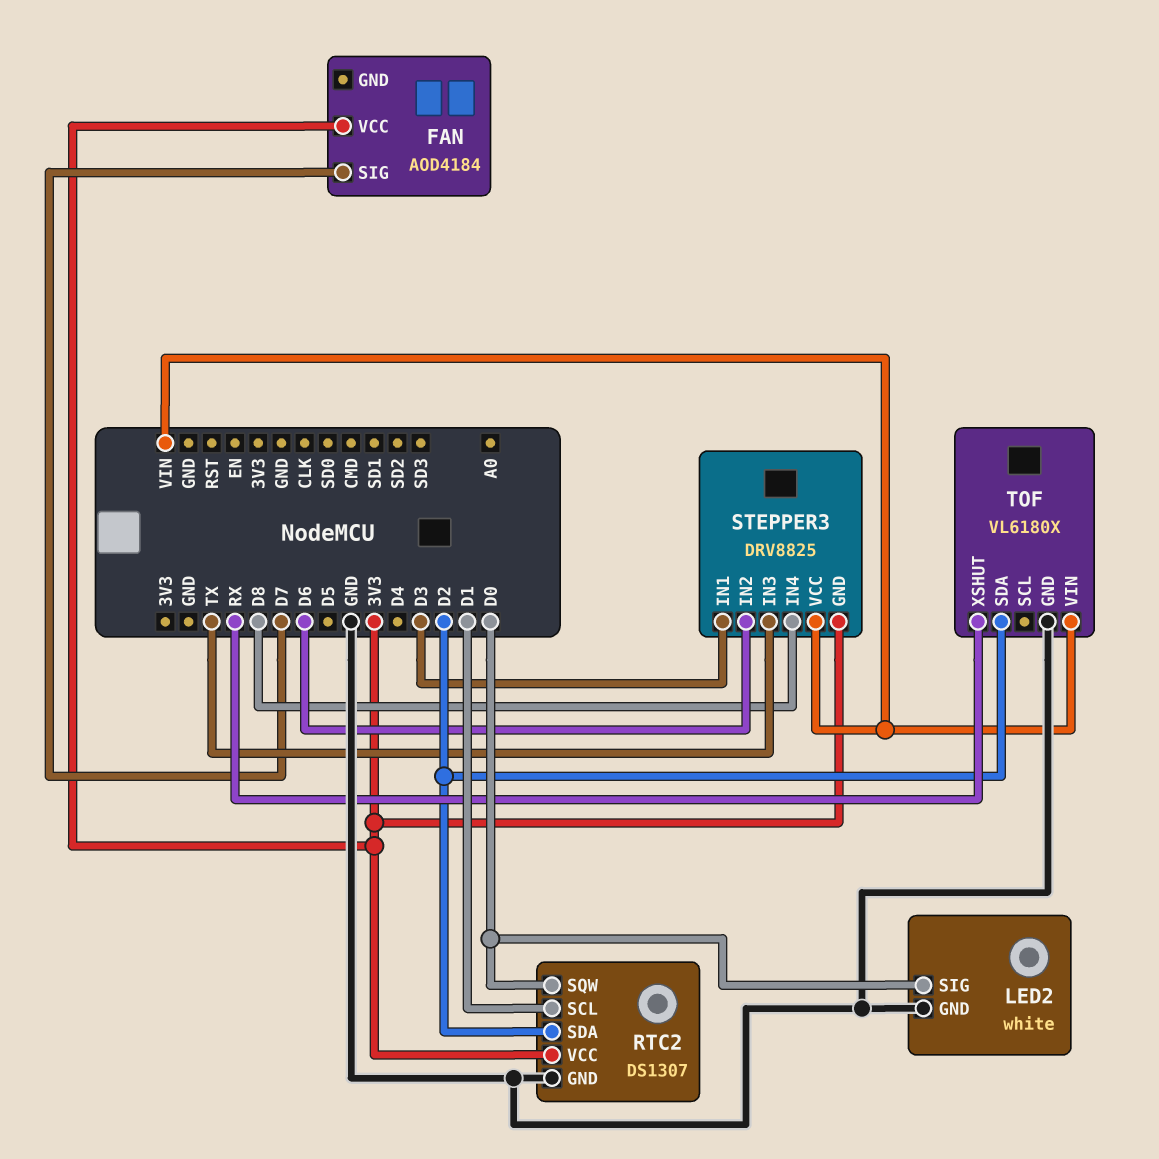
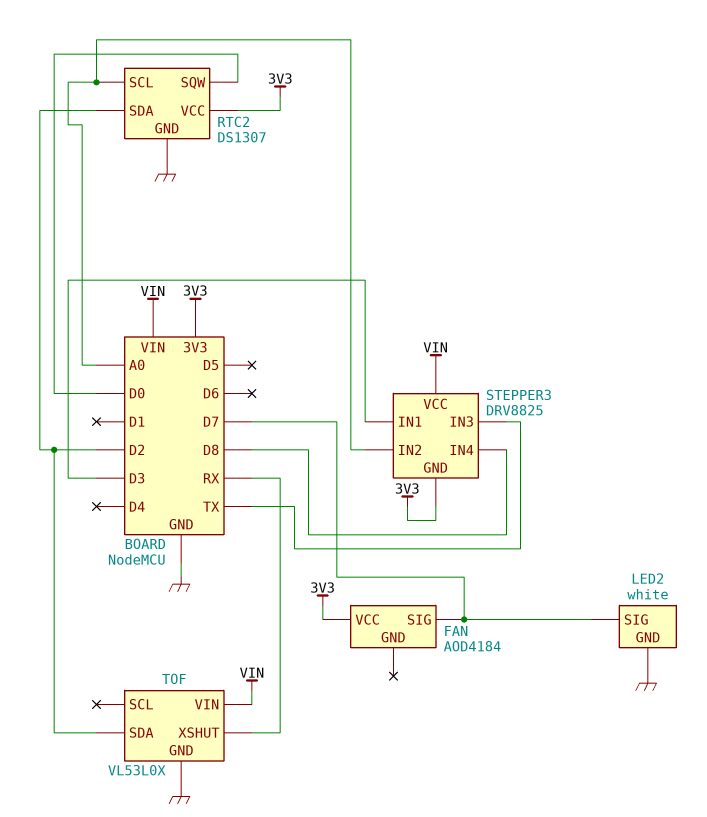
LED2 pin SIG: D0 -> D7
RTC2 pin SCL: D1 -> A0
STEPPER3 pin IN2: D6 -> A0
TOF: VL6180X -> VL53L0X

